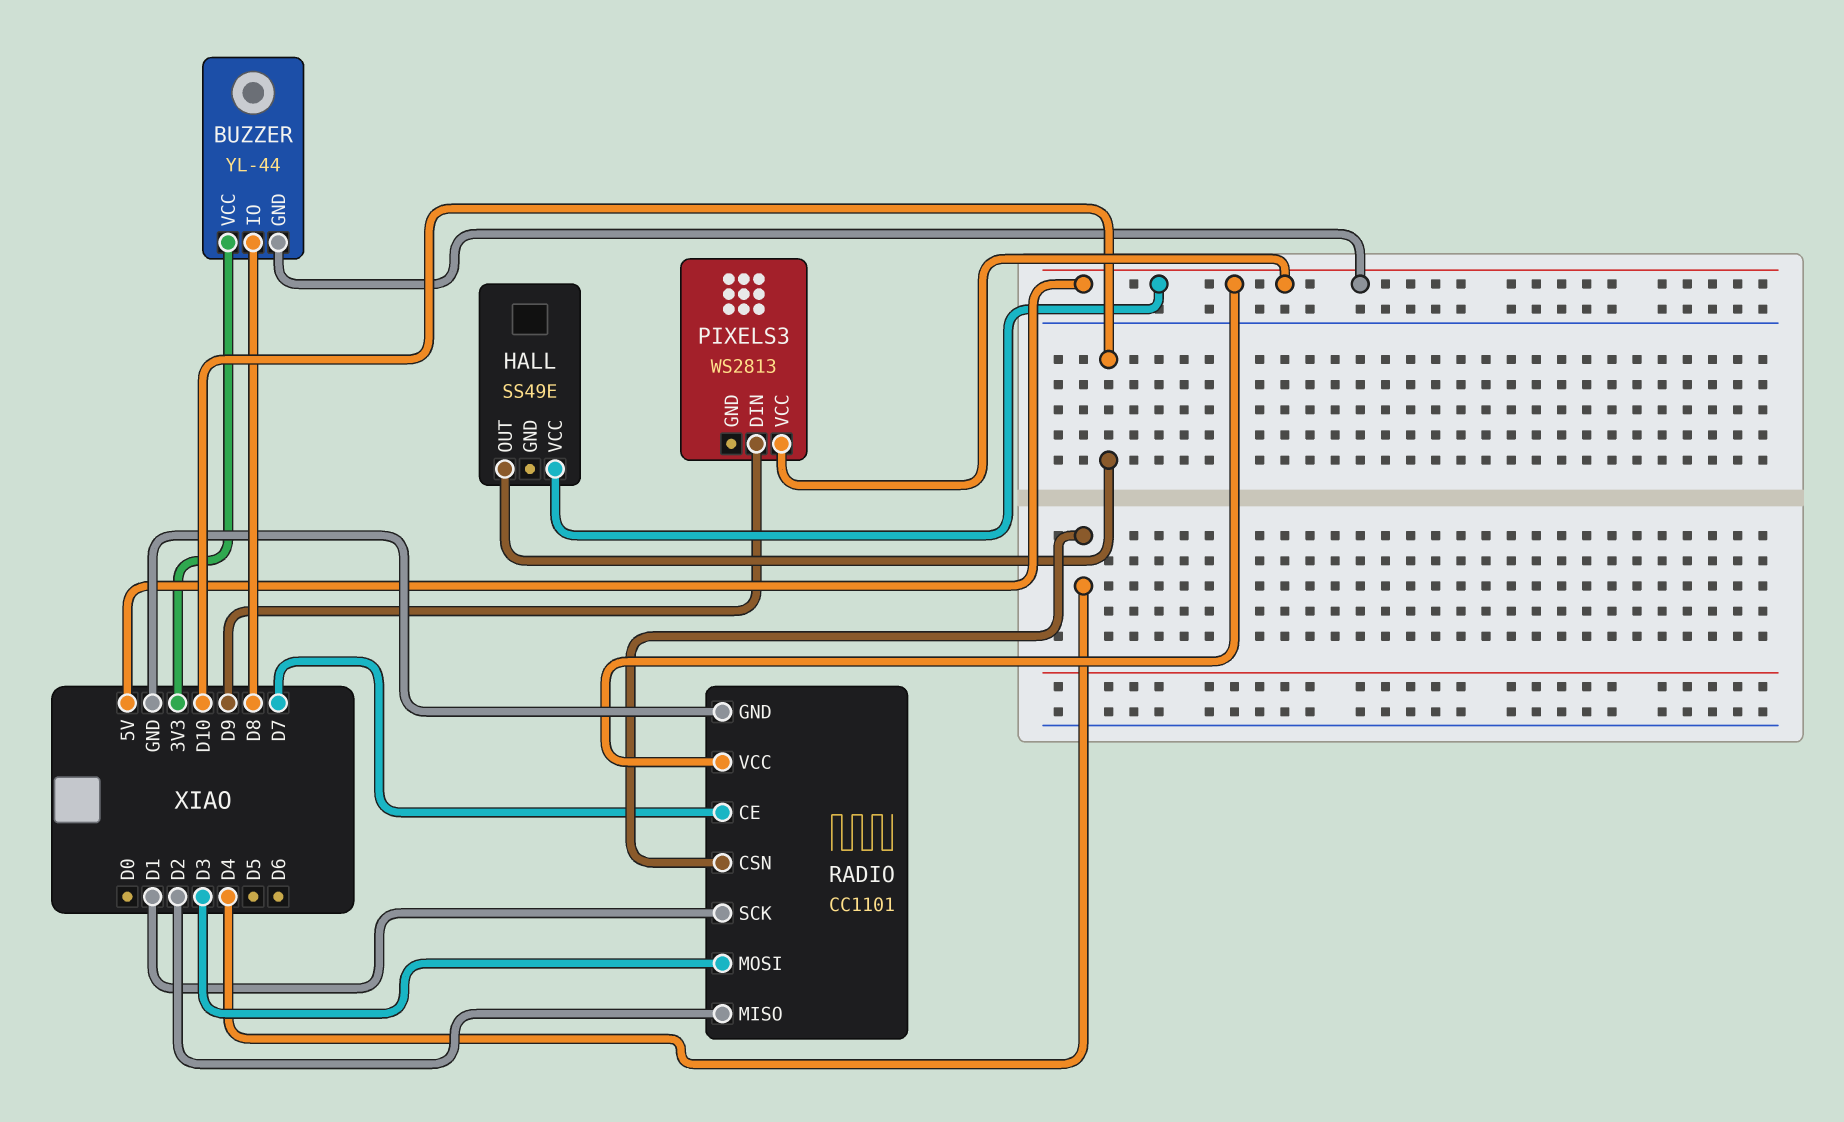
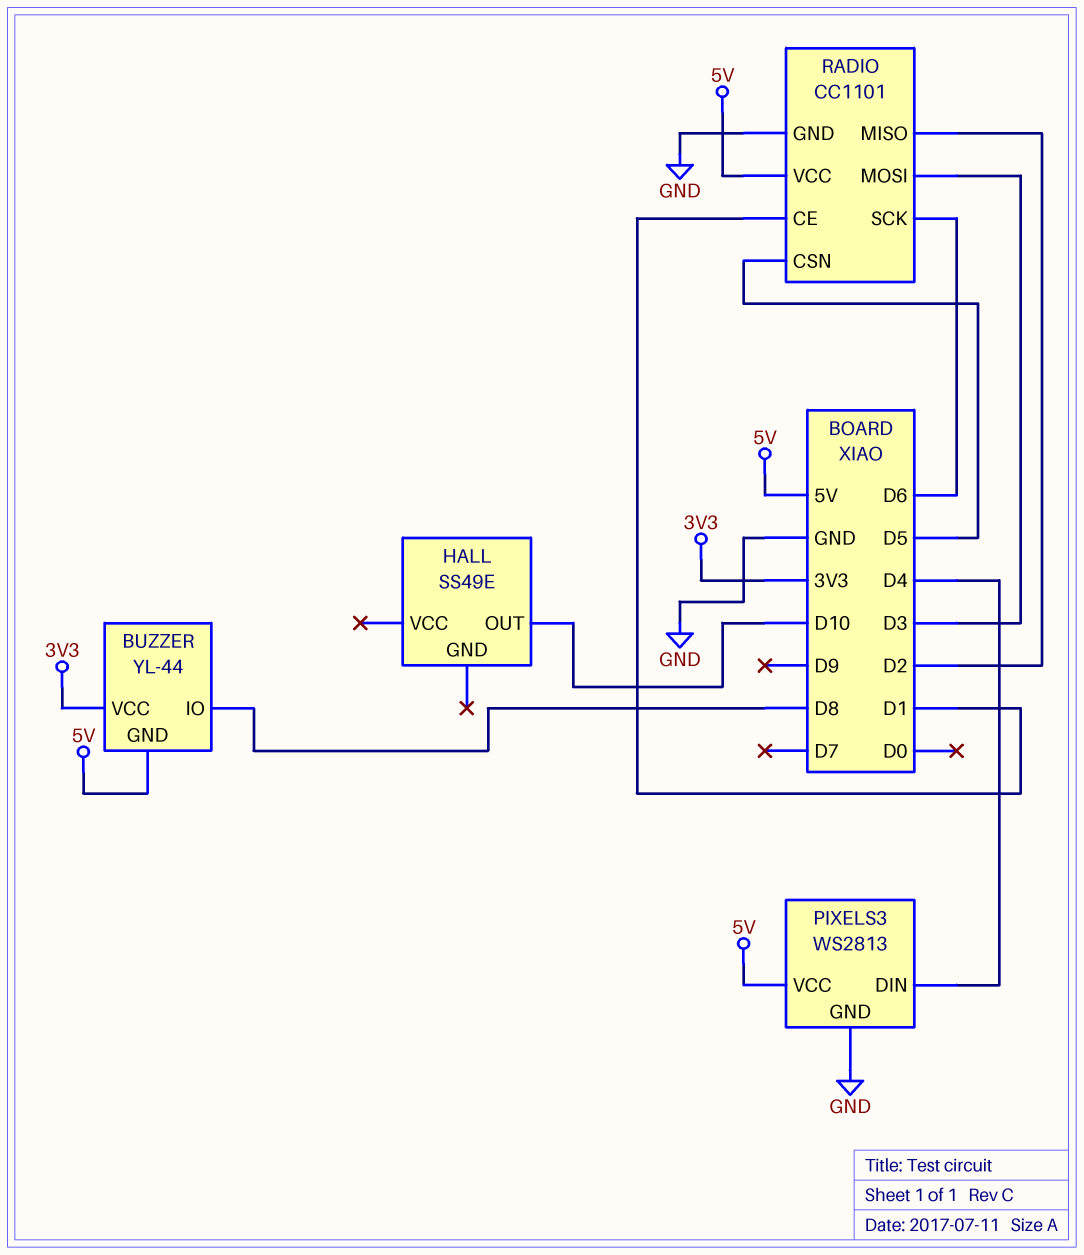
HALL pin VCC: 5V -> none
PIXELS3 pin DIN: D9 -> D4
PIXELS3 pin GND: none -> GND
RADIO pin CE: D7 -> D1
RADIO pin CSN: D4 -> D5
RADIO pin SCK: D1 -> D6

